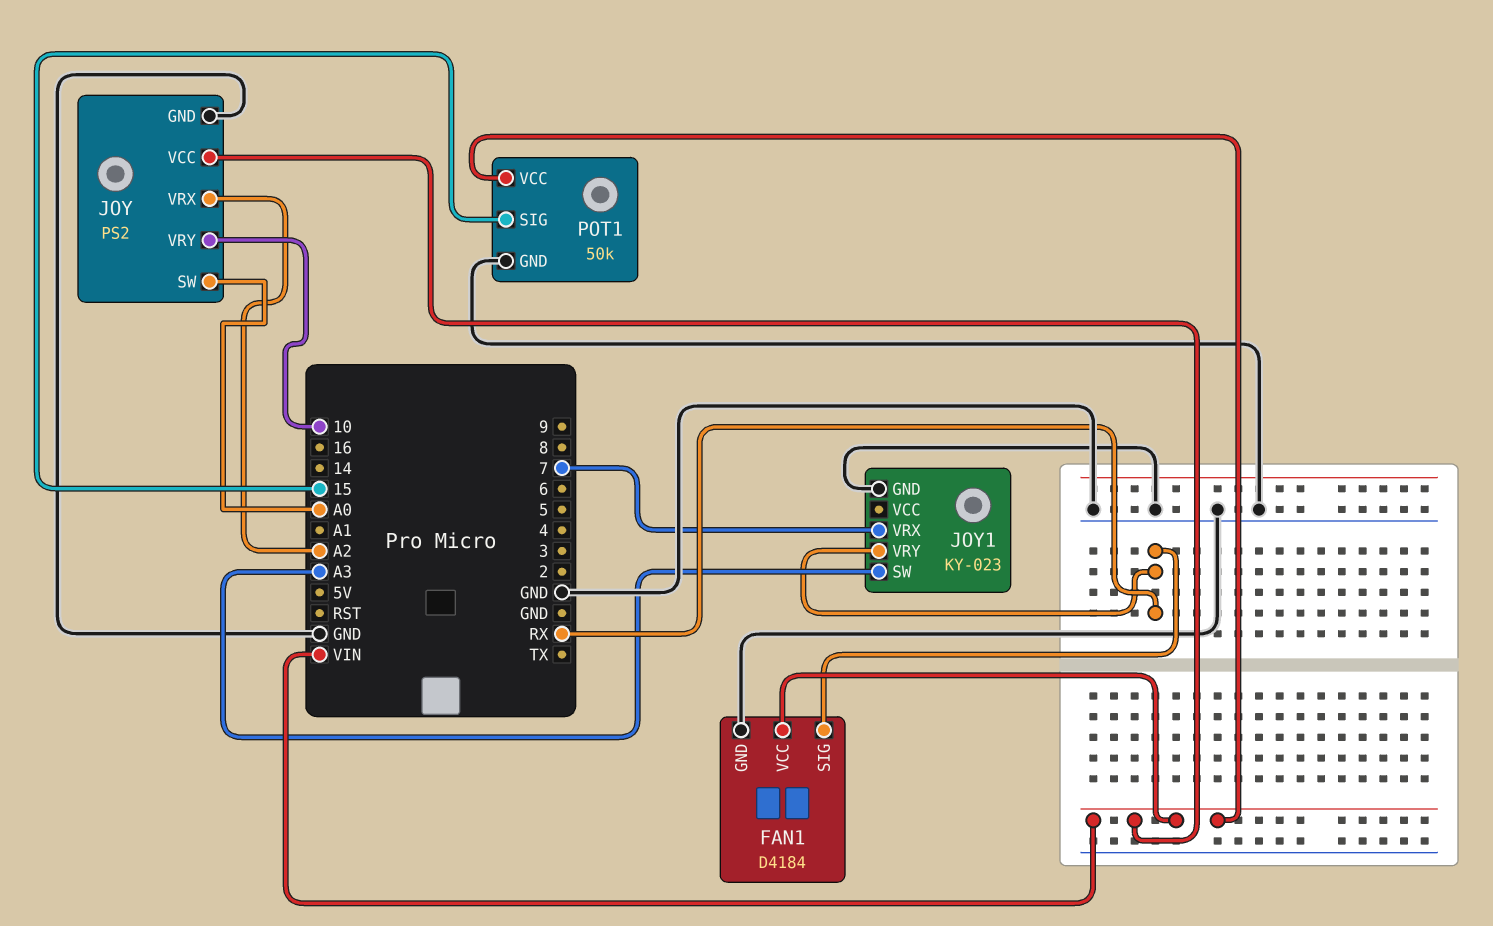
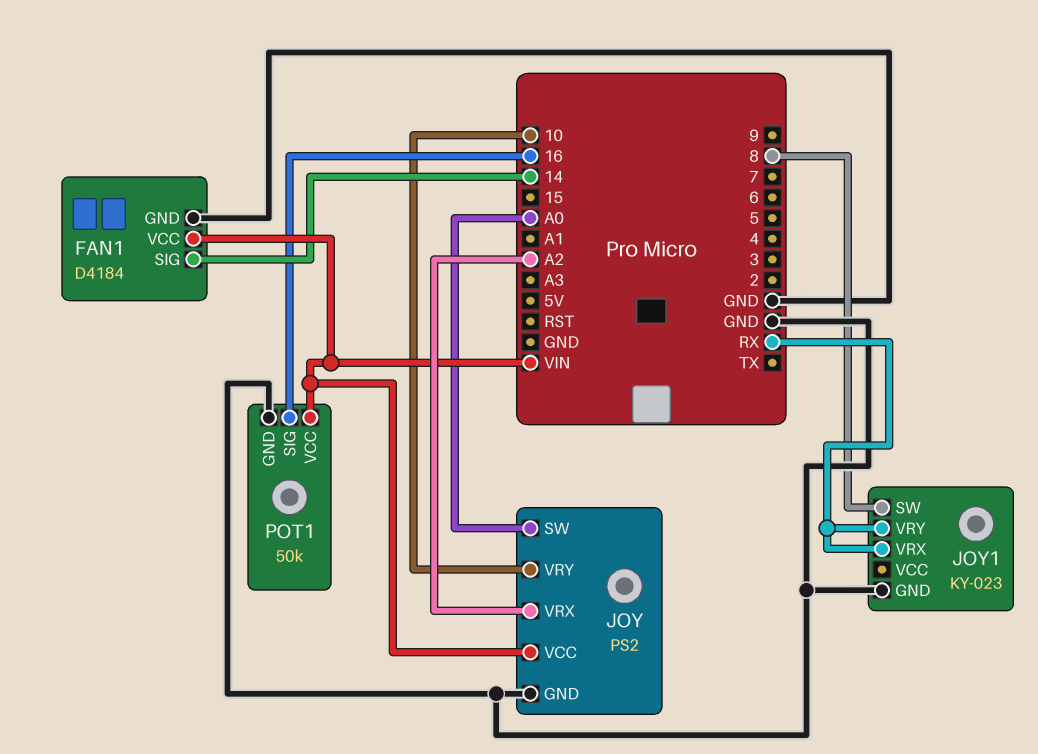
FAN1 pin SIG: RX -> 14
JOY1 pin SW: A3 -> 8
JOY1 pin VRX: 7 -> RX
POT1 pin SIG: 15 -> 16

